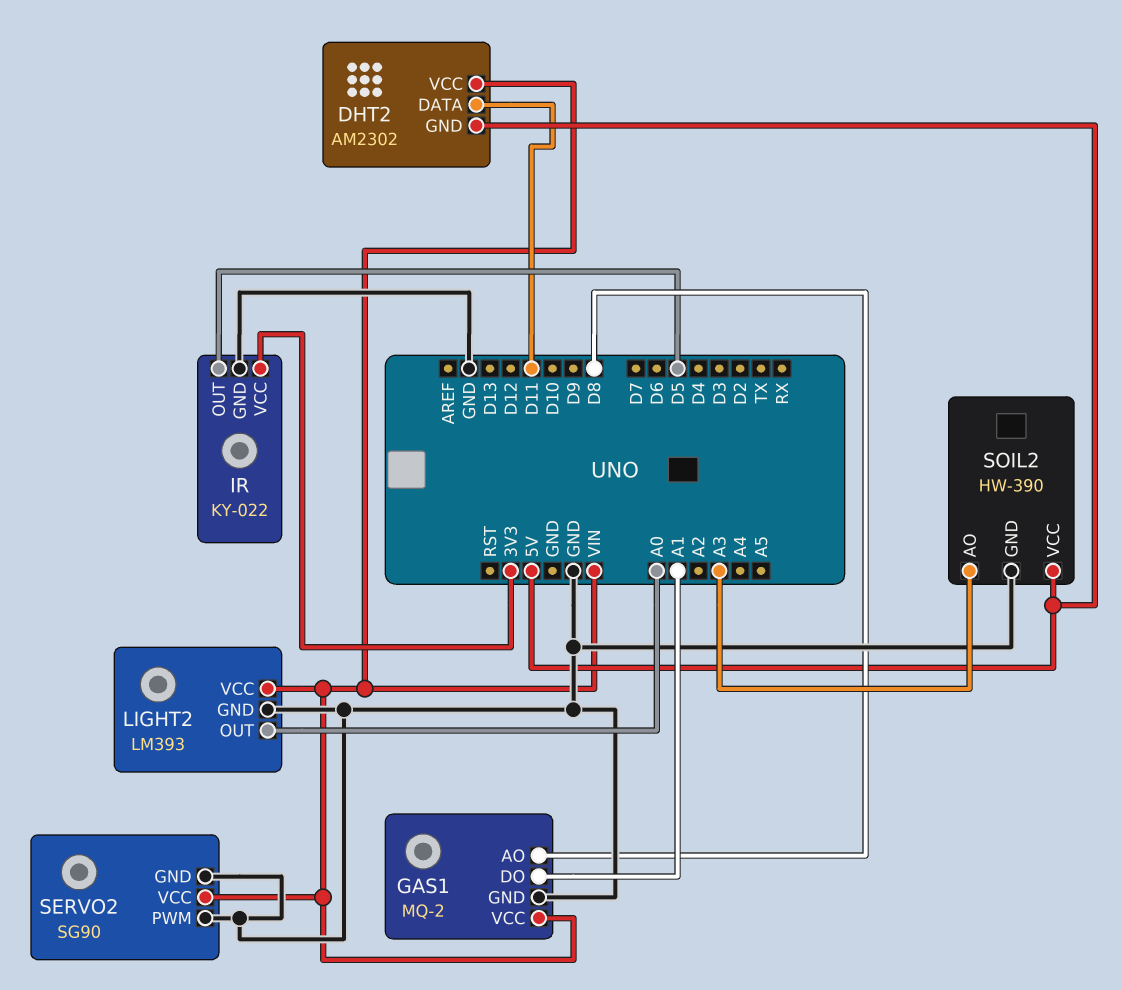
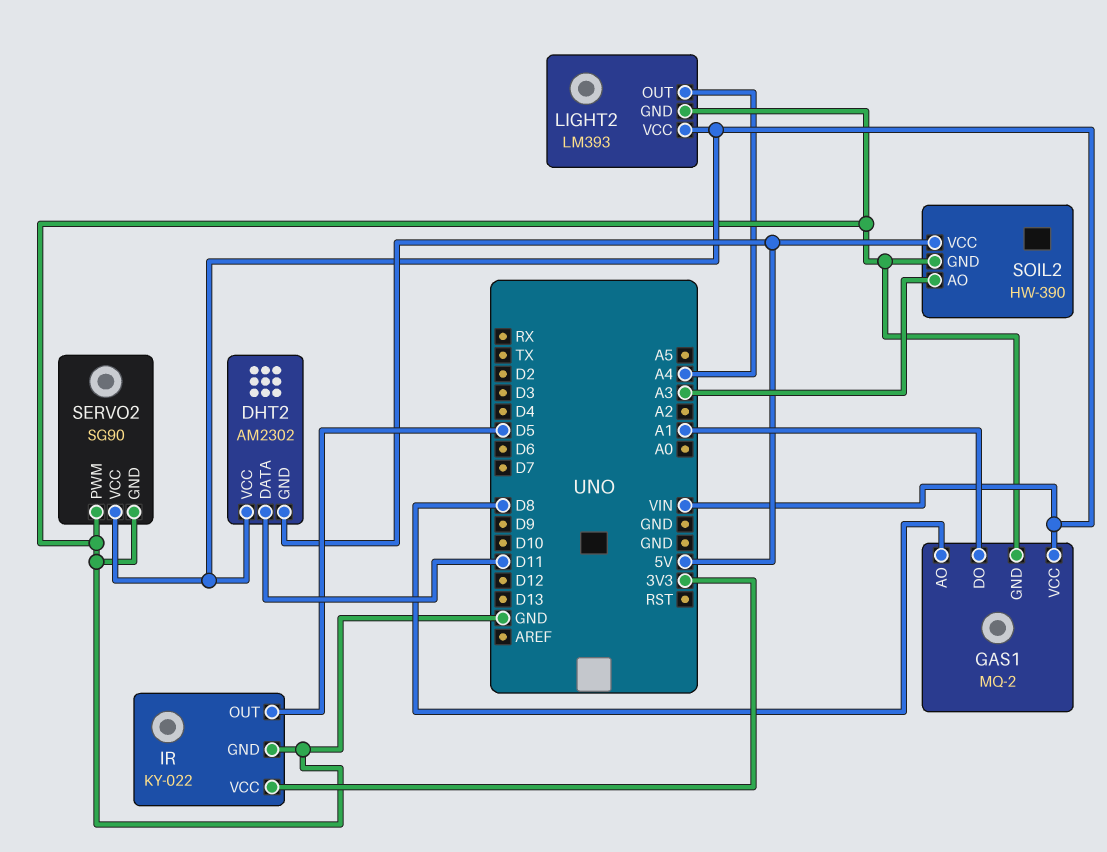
LIGHT2 pin OUT: A0 -> A4

